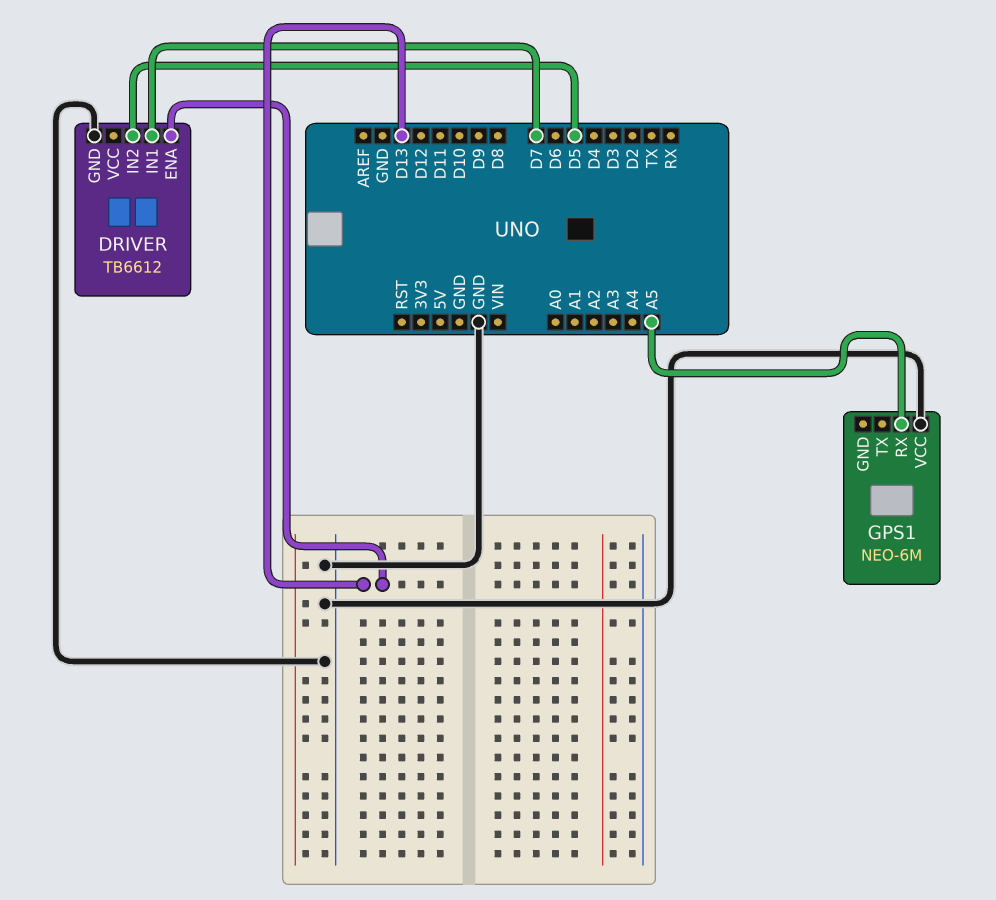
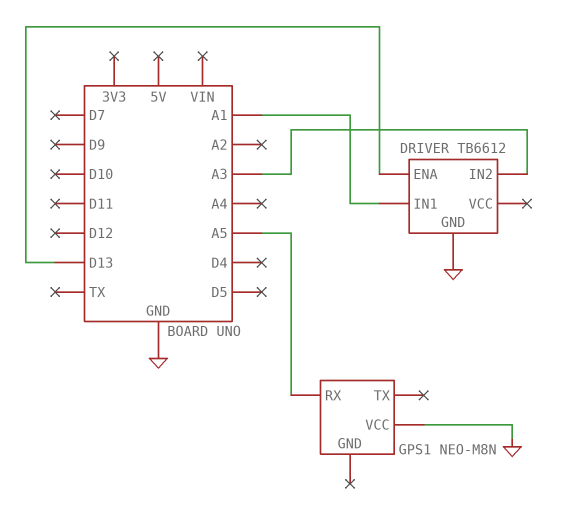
DRIVER pin IN1: D7 -> A1
DRIVER pin IN2: D5 -> A3
GPS1: NEO-6M -> NEO-M8N

